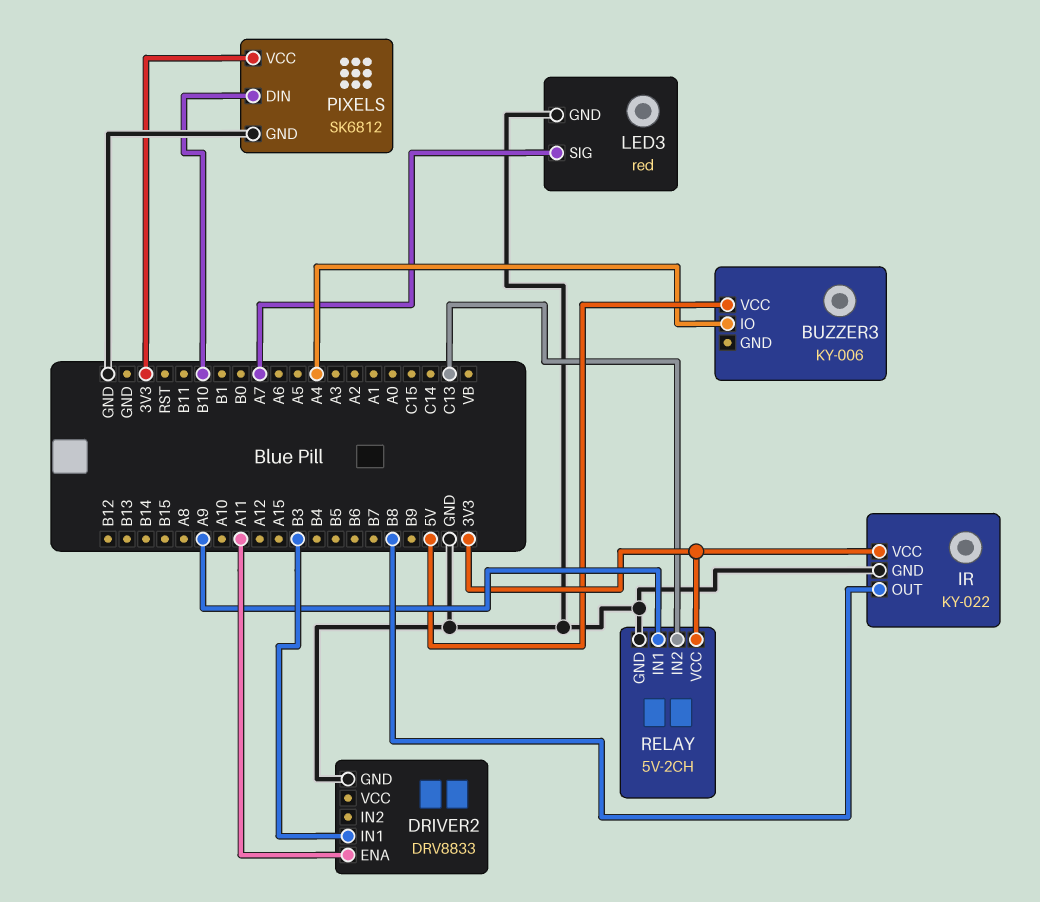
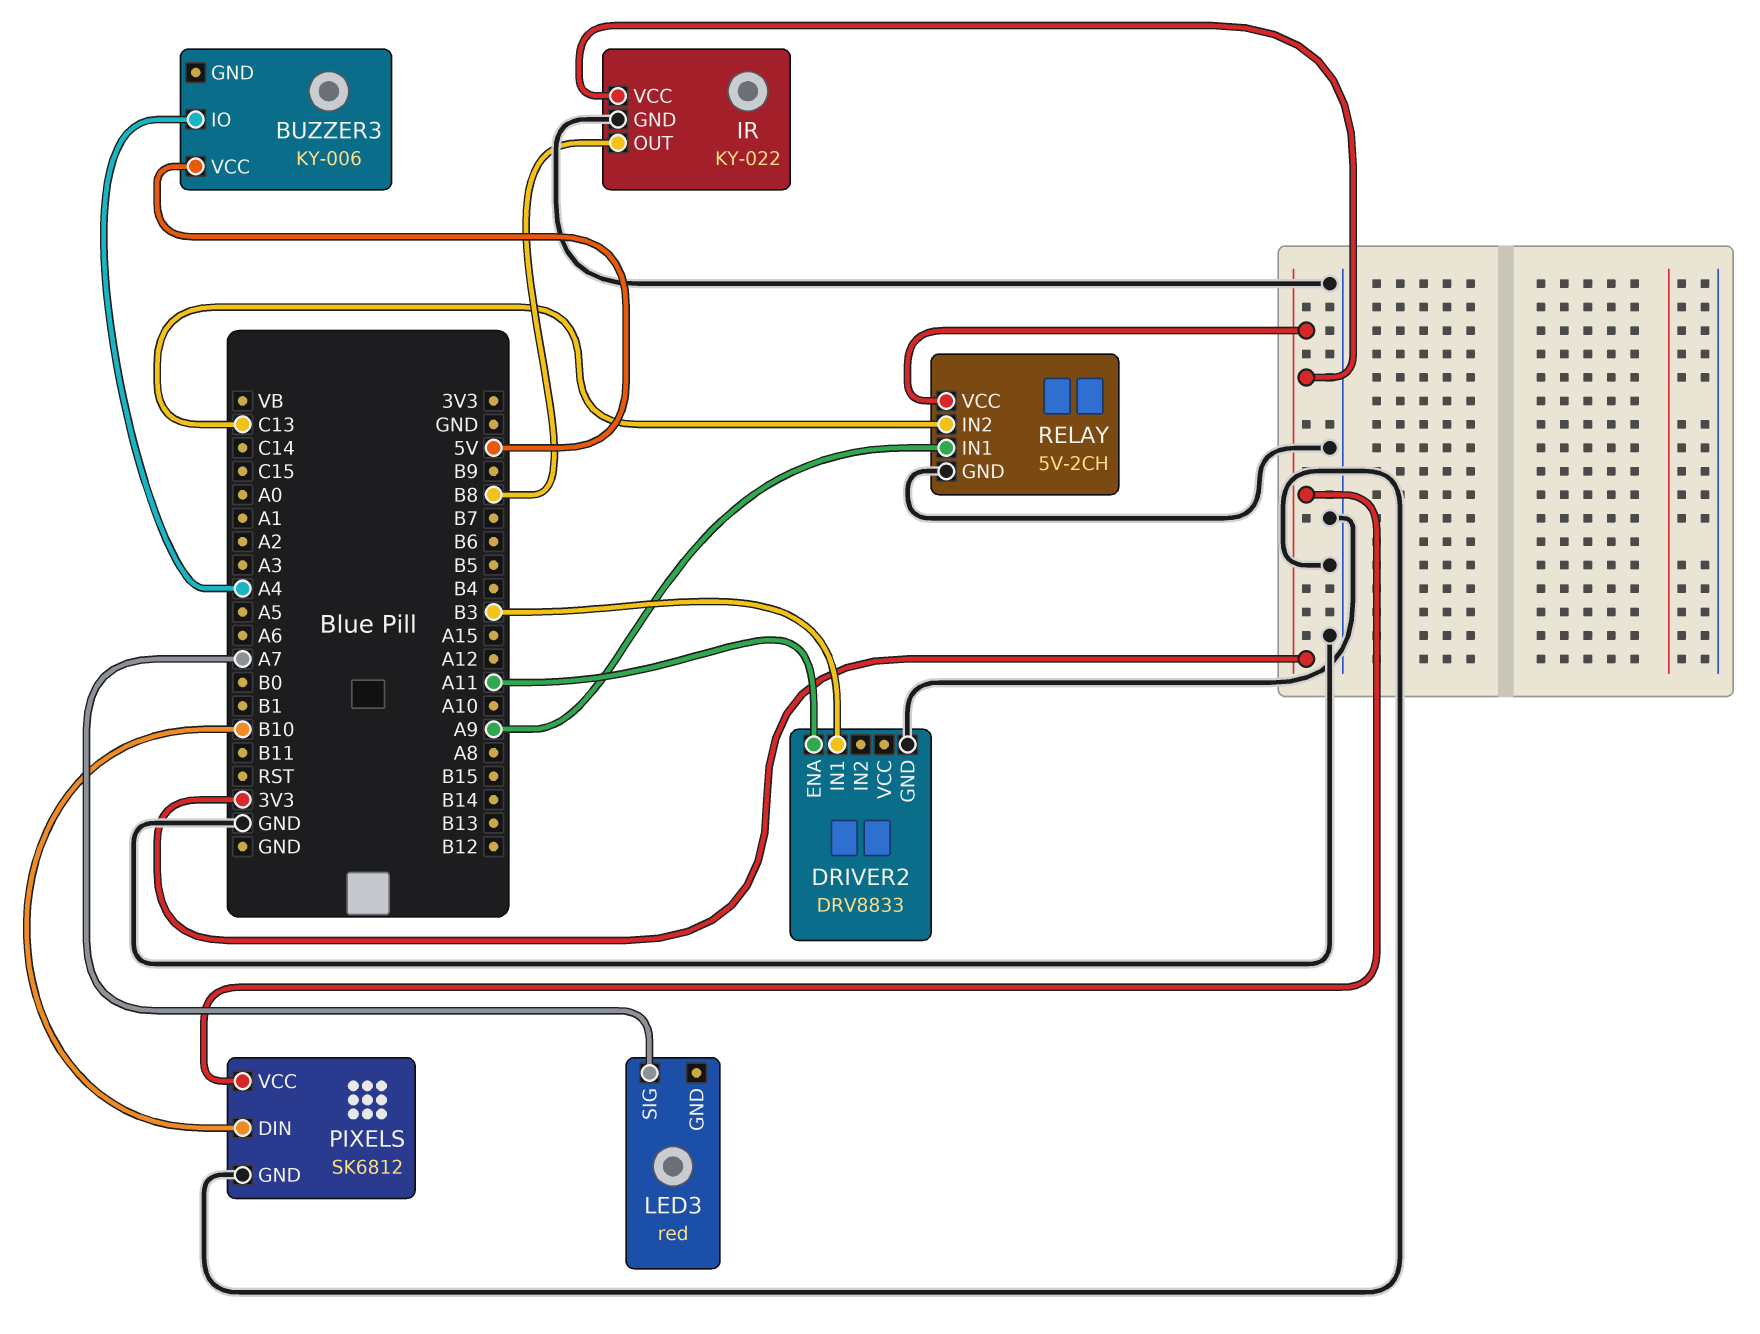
LED3 pin GND: GND -> none

